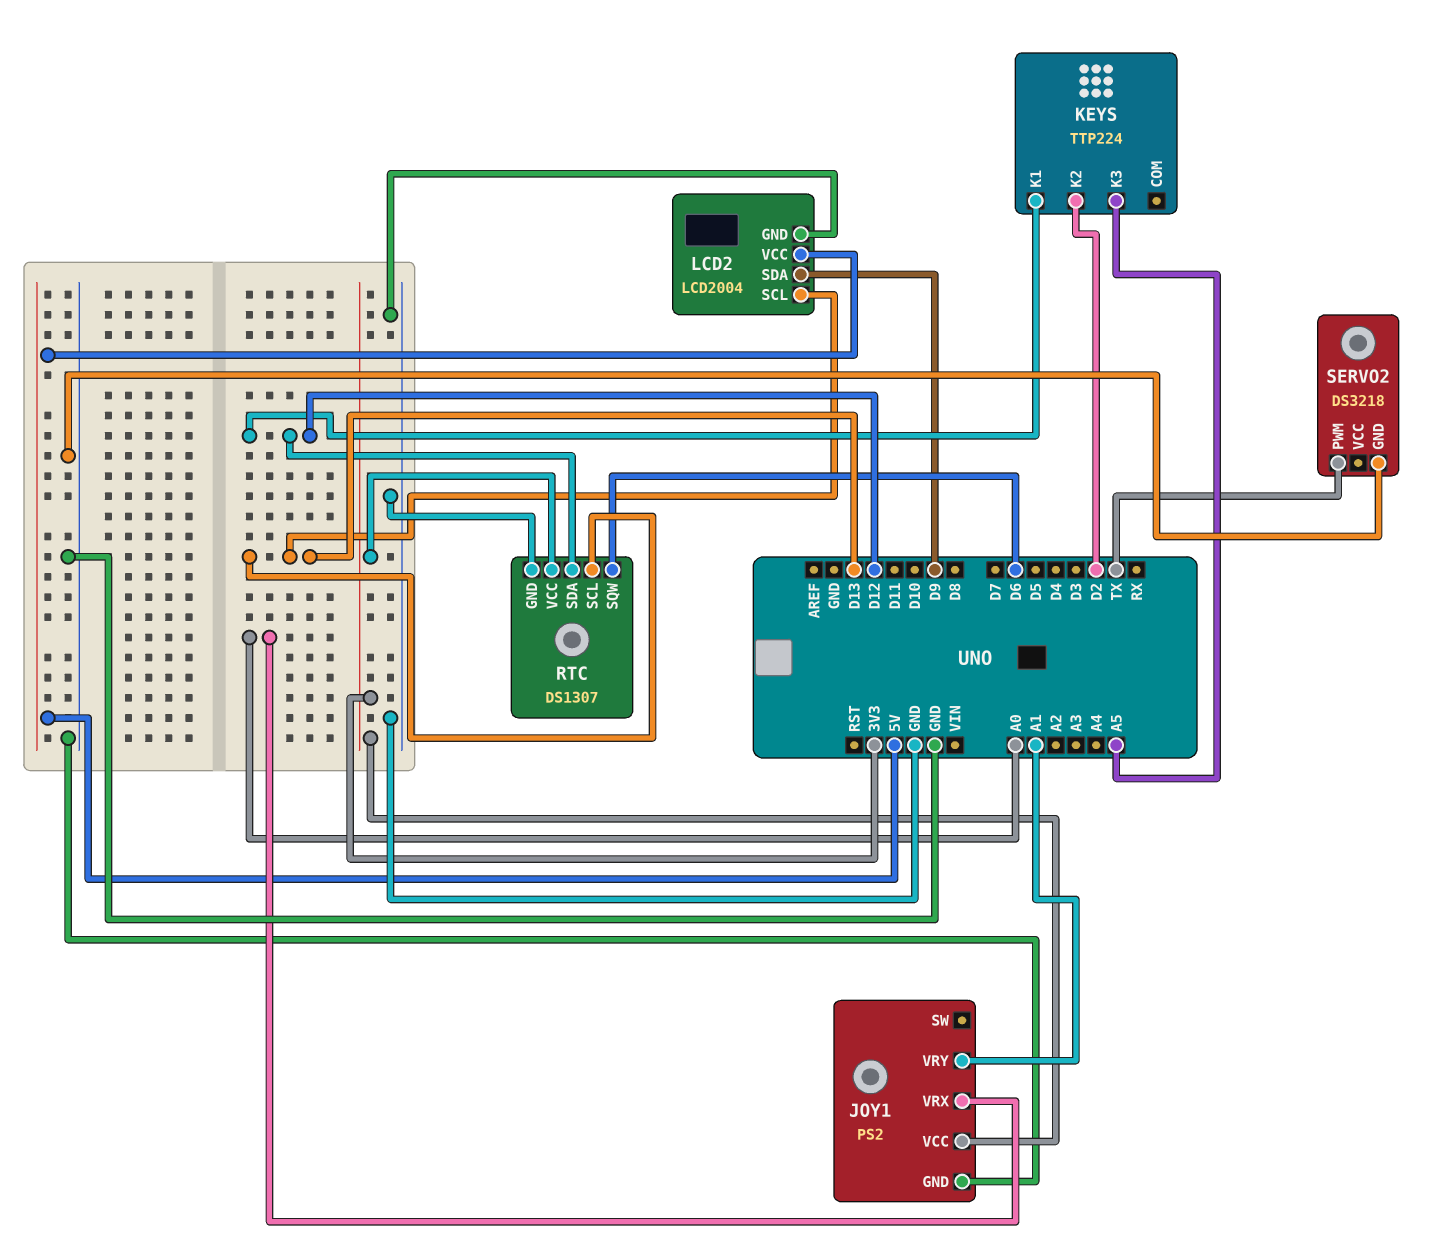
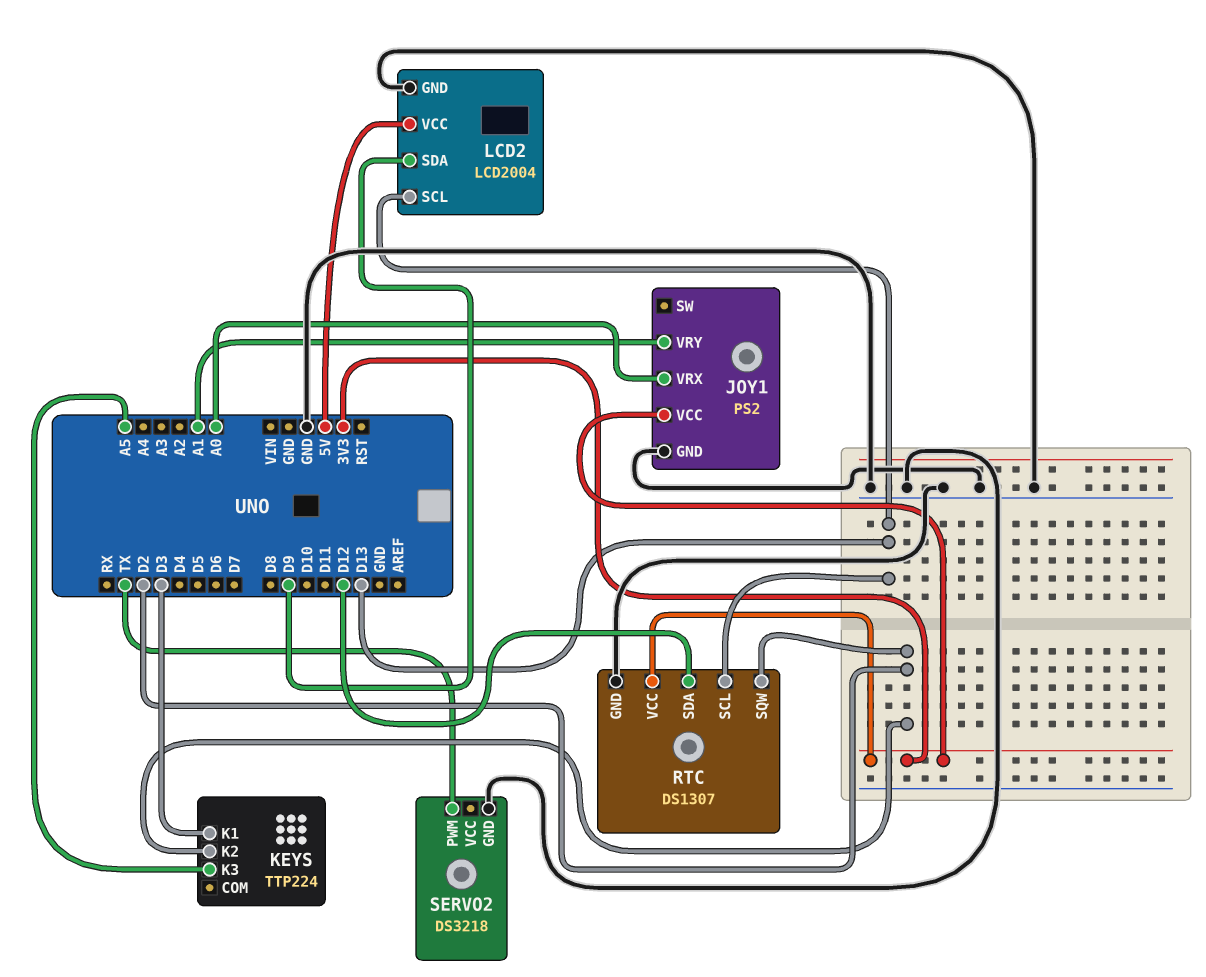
KEYS pin K1: D12 -> D3
RTC pin SQW: D6 -> D2

